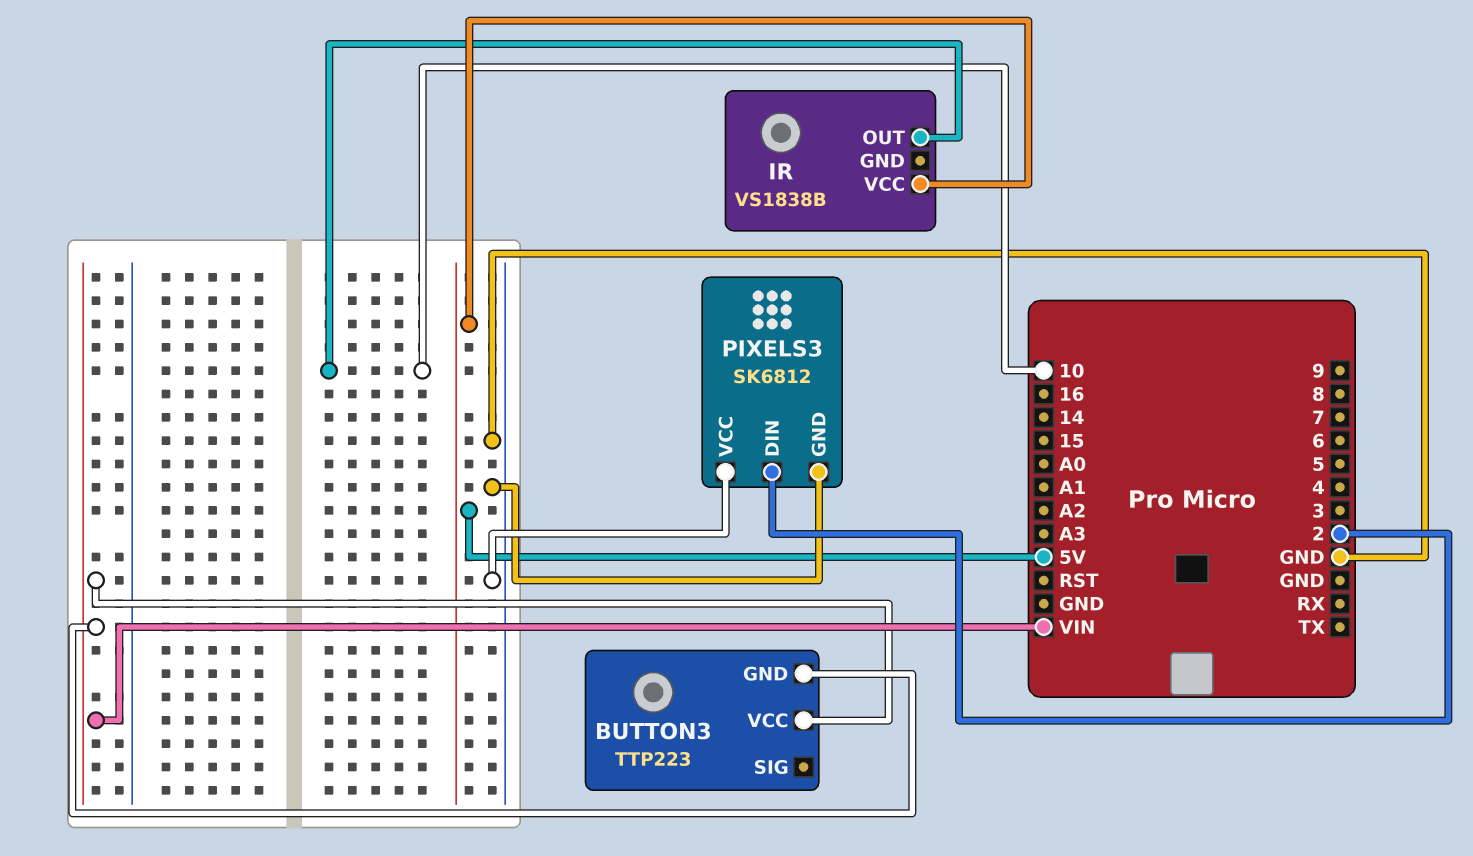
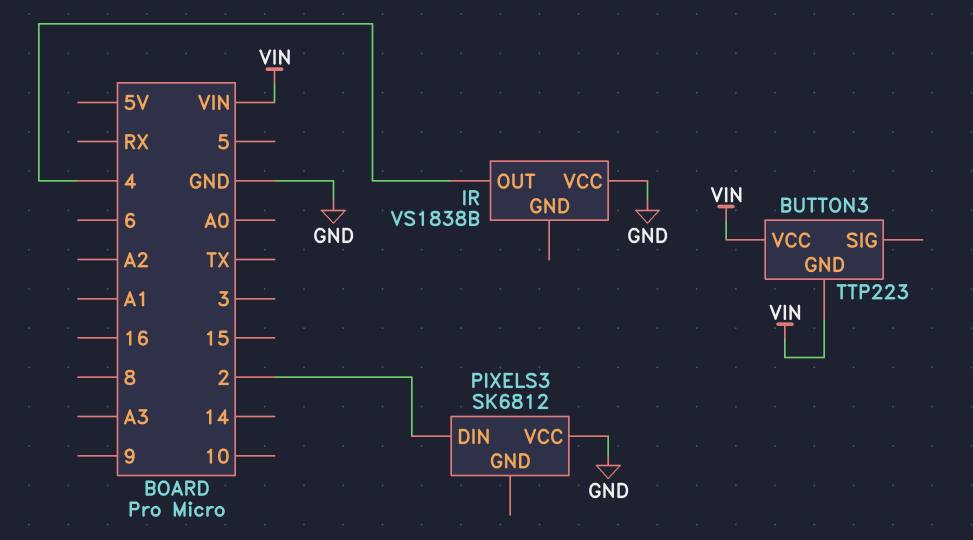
IR pin OUT: 10 -> 4
IR pin VCC: 5V -> GND
PIXELS3 pin GND: GND -> none

